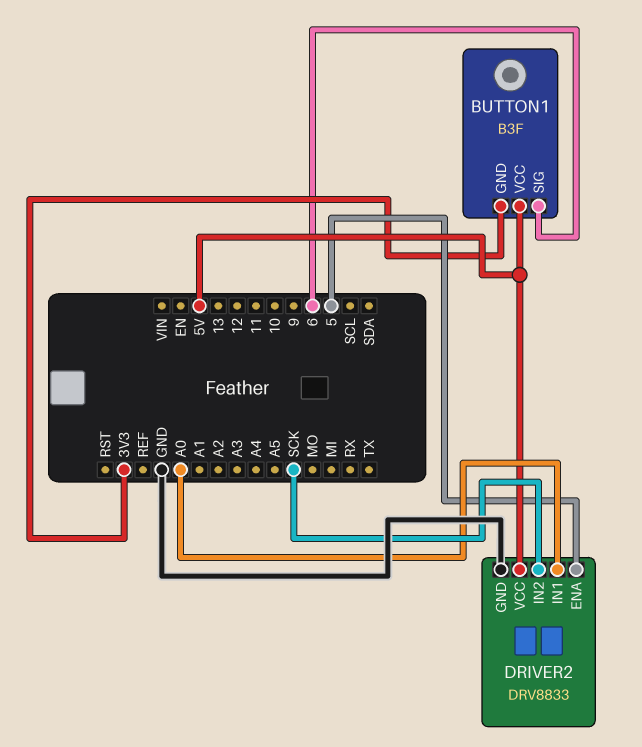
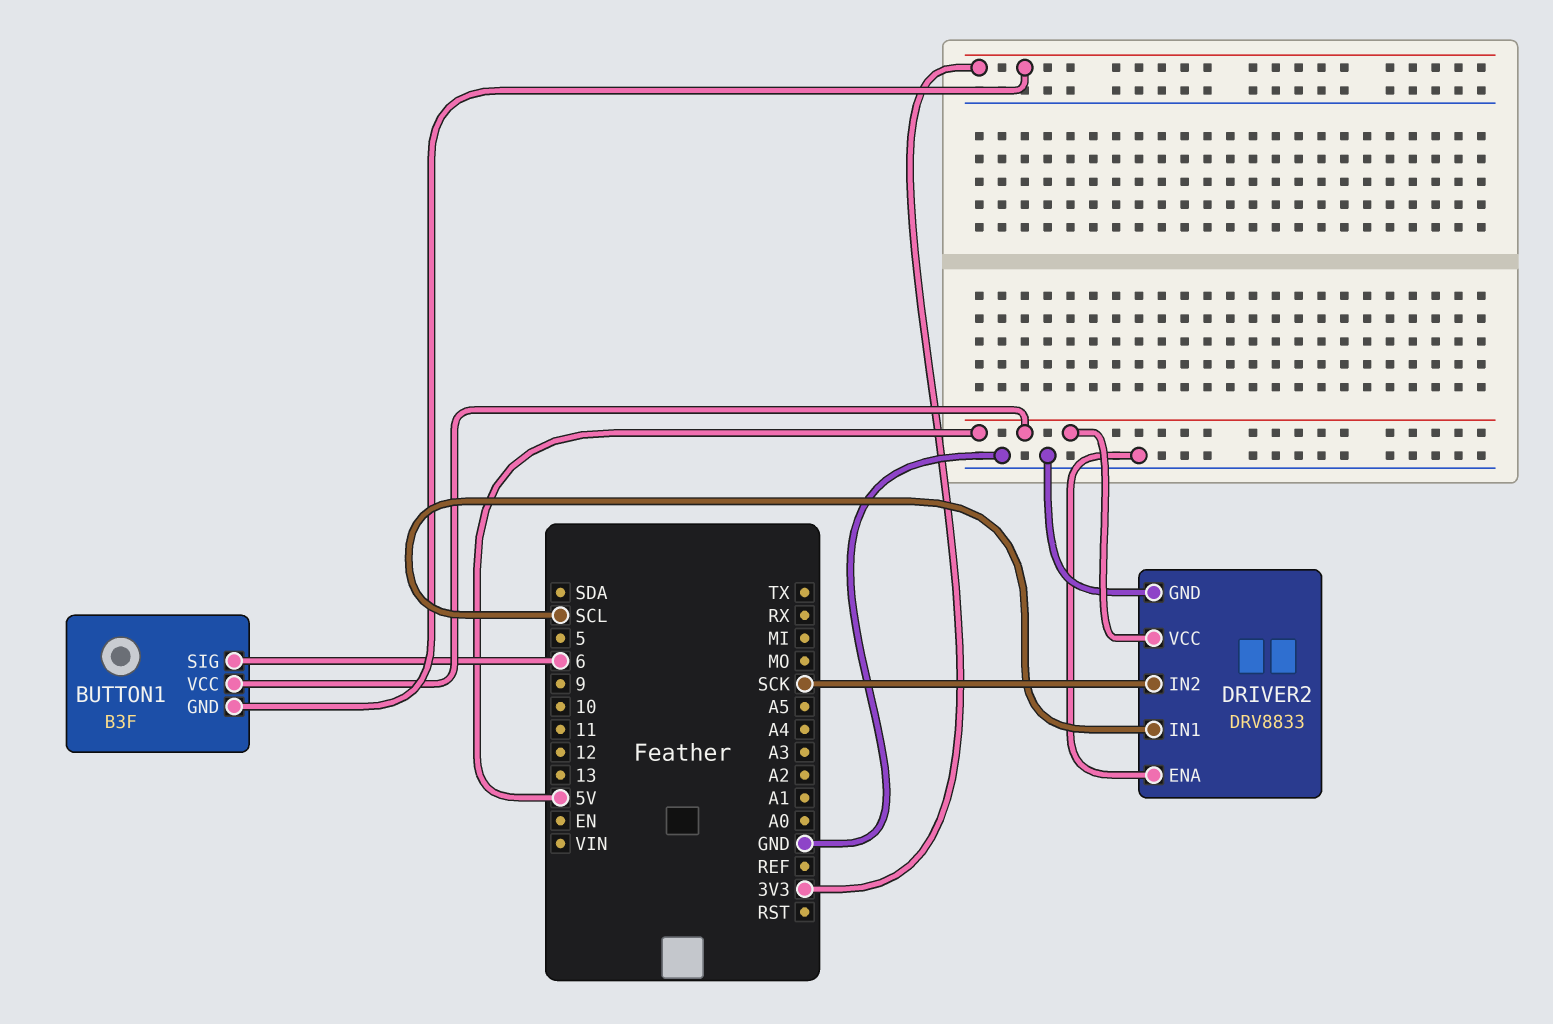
DRIVER2 pin ENA: 5 -> GND
DRIVER2 pin IN1: A0 -> SCL

